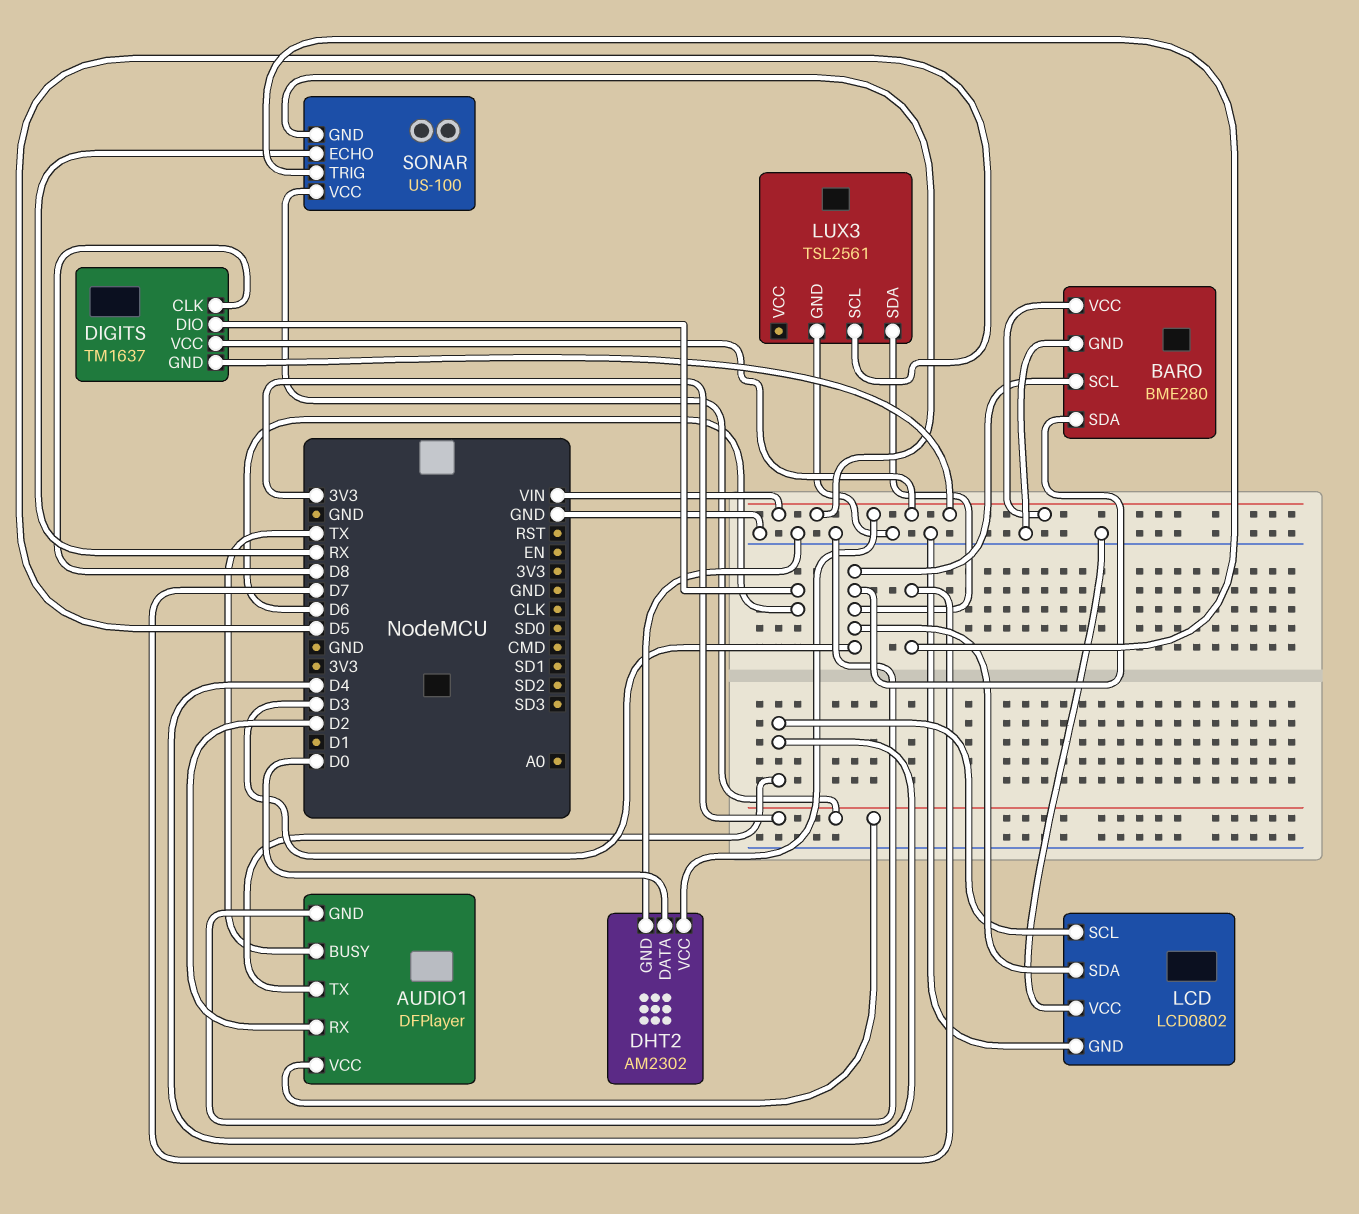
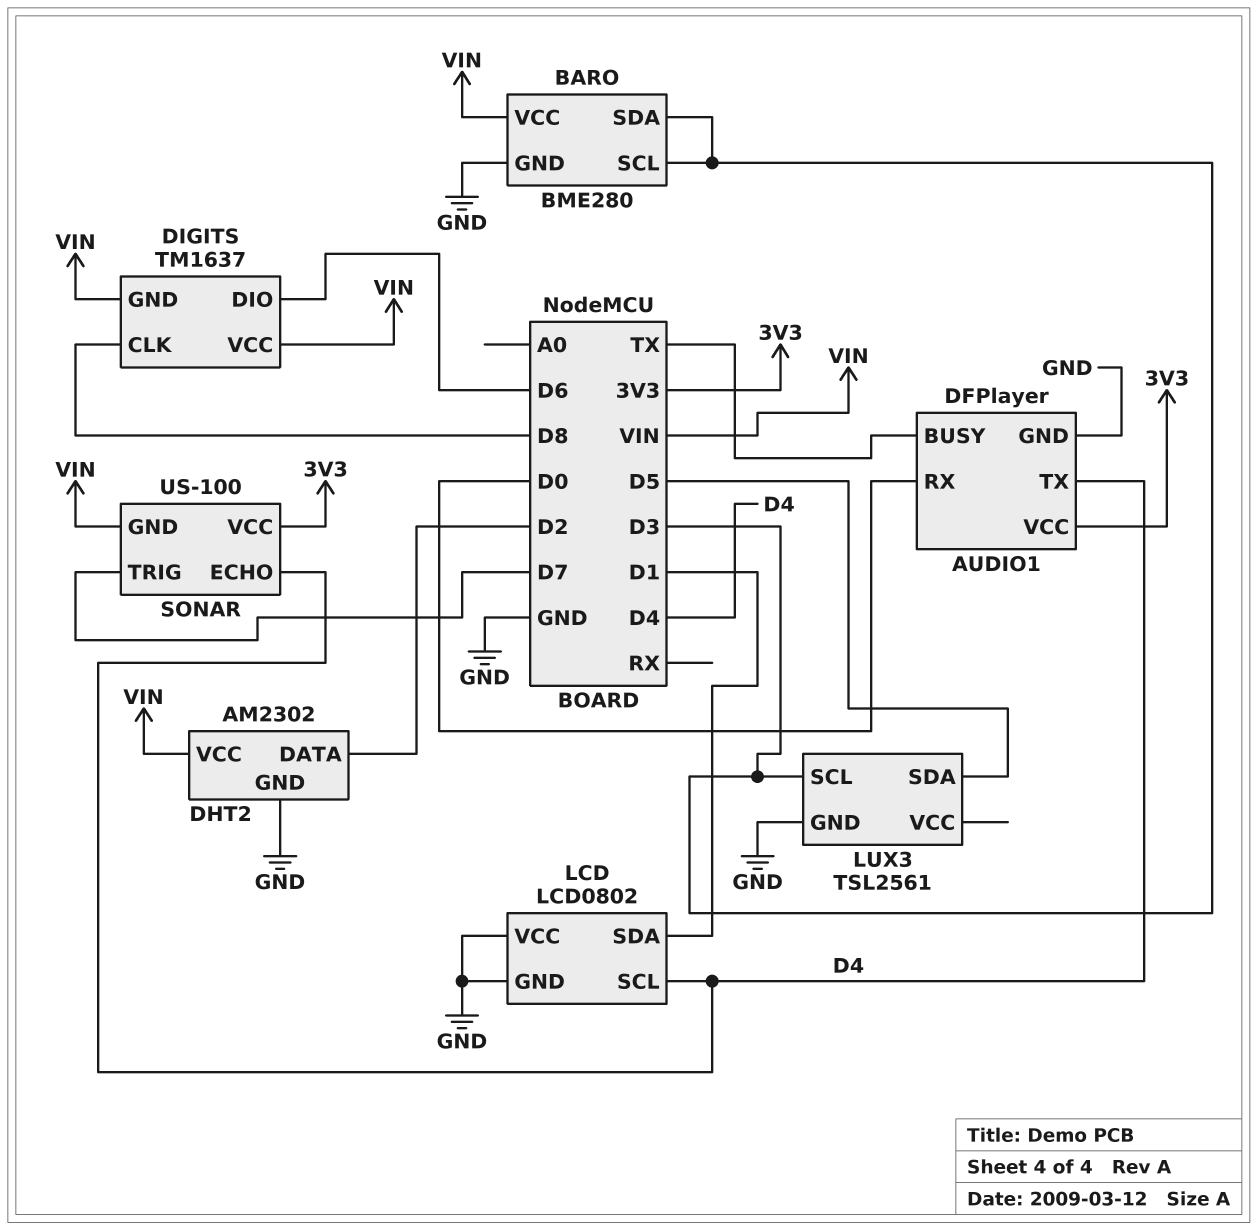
AUDIO1 pin RX: D2 -> D0
DHT2 pin DATA: D0 -> D2
LCD pin SDA: D3 -> D1
LUX3 pin SCL: D5 -> D3
LUX3 pin SDA: D3 -> D5
SONAR pin ECHO: RX -> D4

